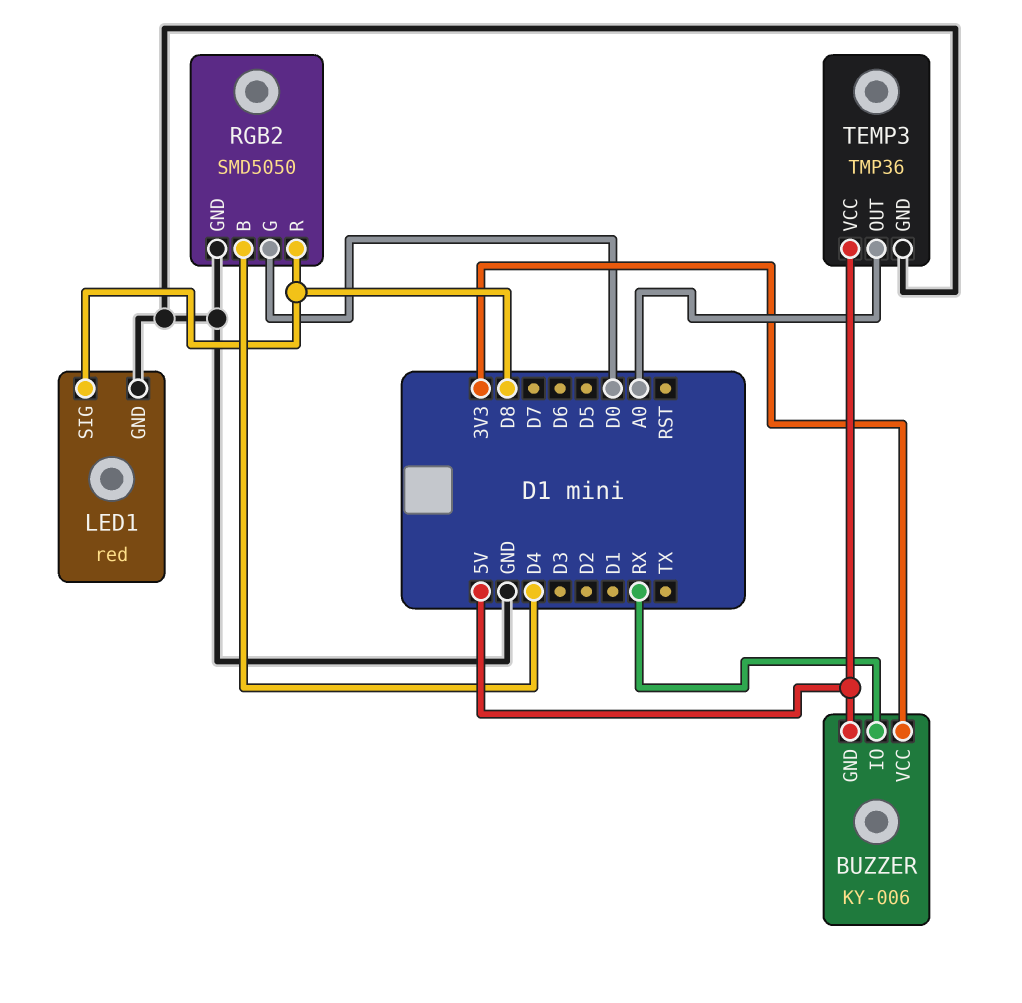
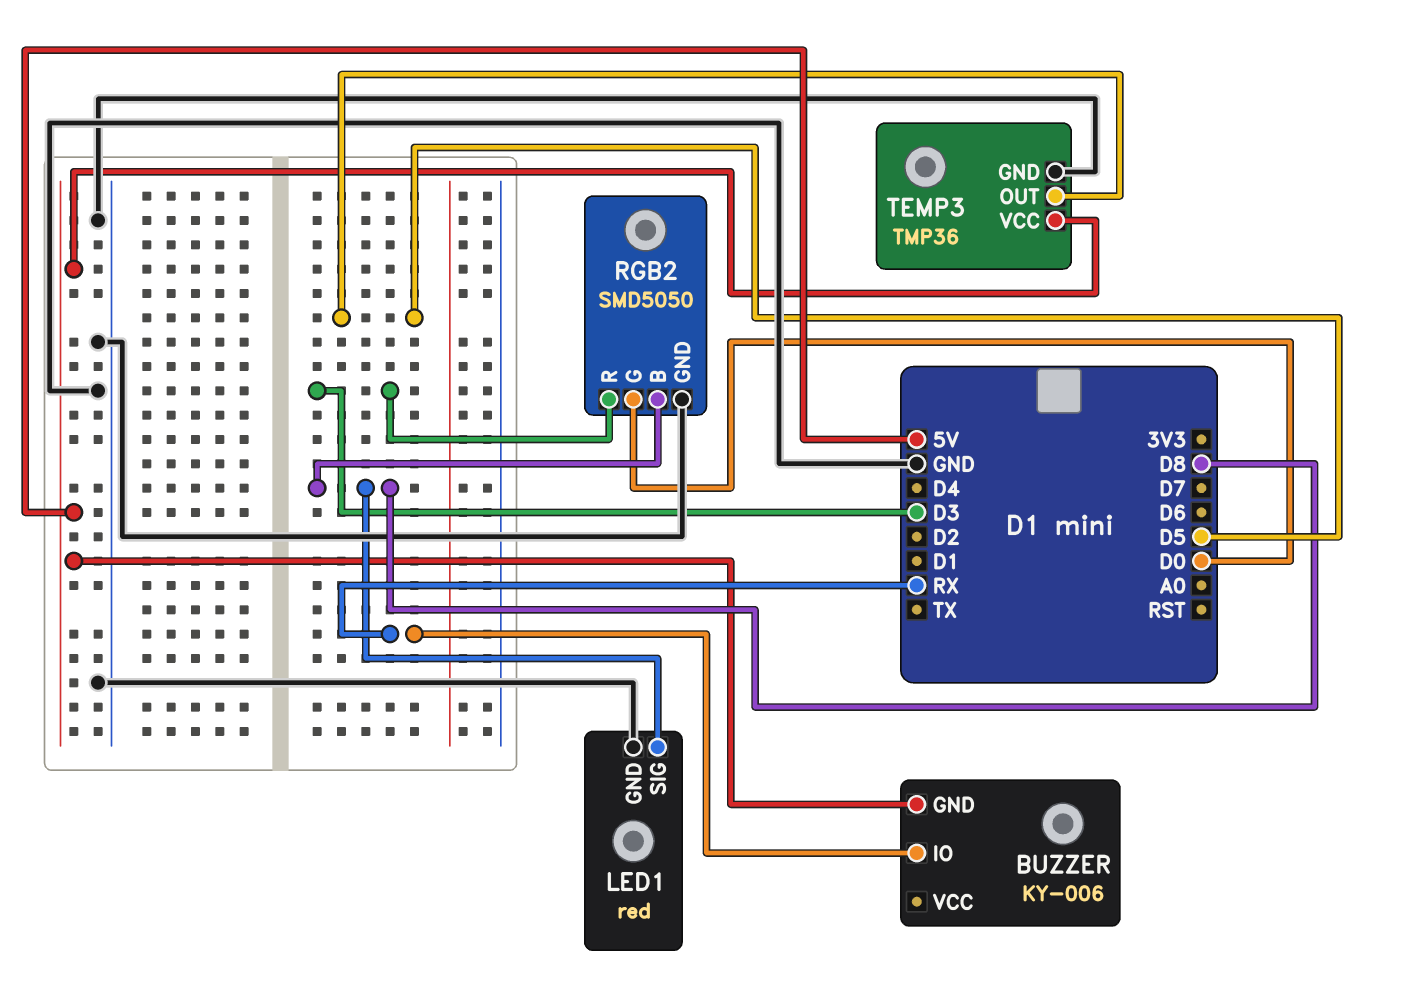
BUZZER pin VCC: 3V3 -> none
RGB2 pin B: D4 -> D8
RGB2 pin R: D8 -> D3
TEMP3 pin OUT: A0 -> D5

